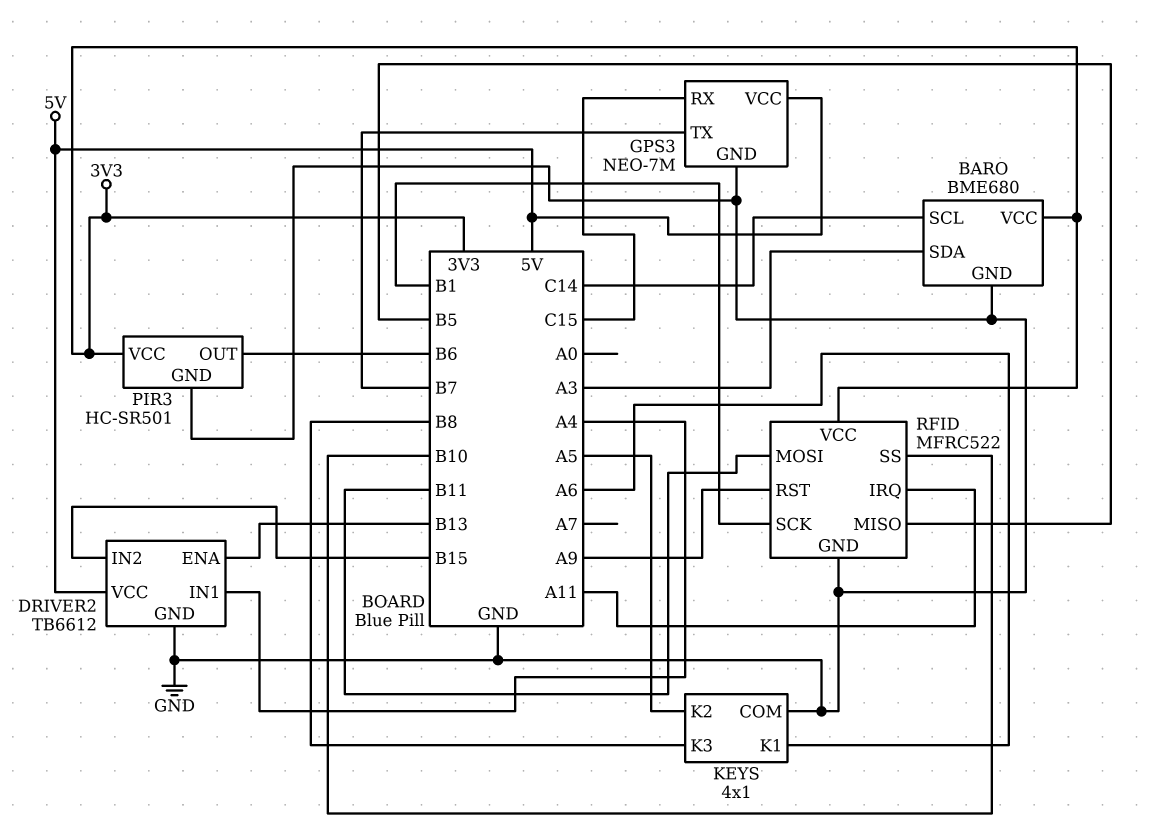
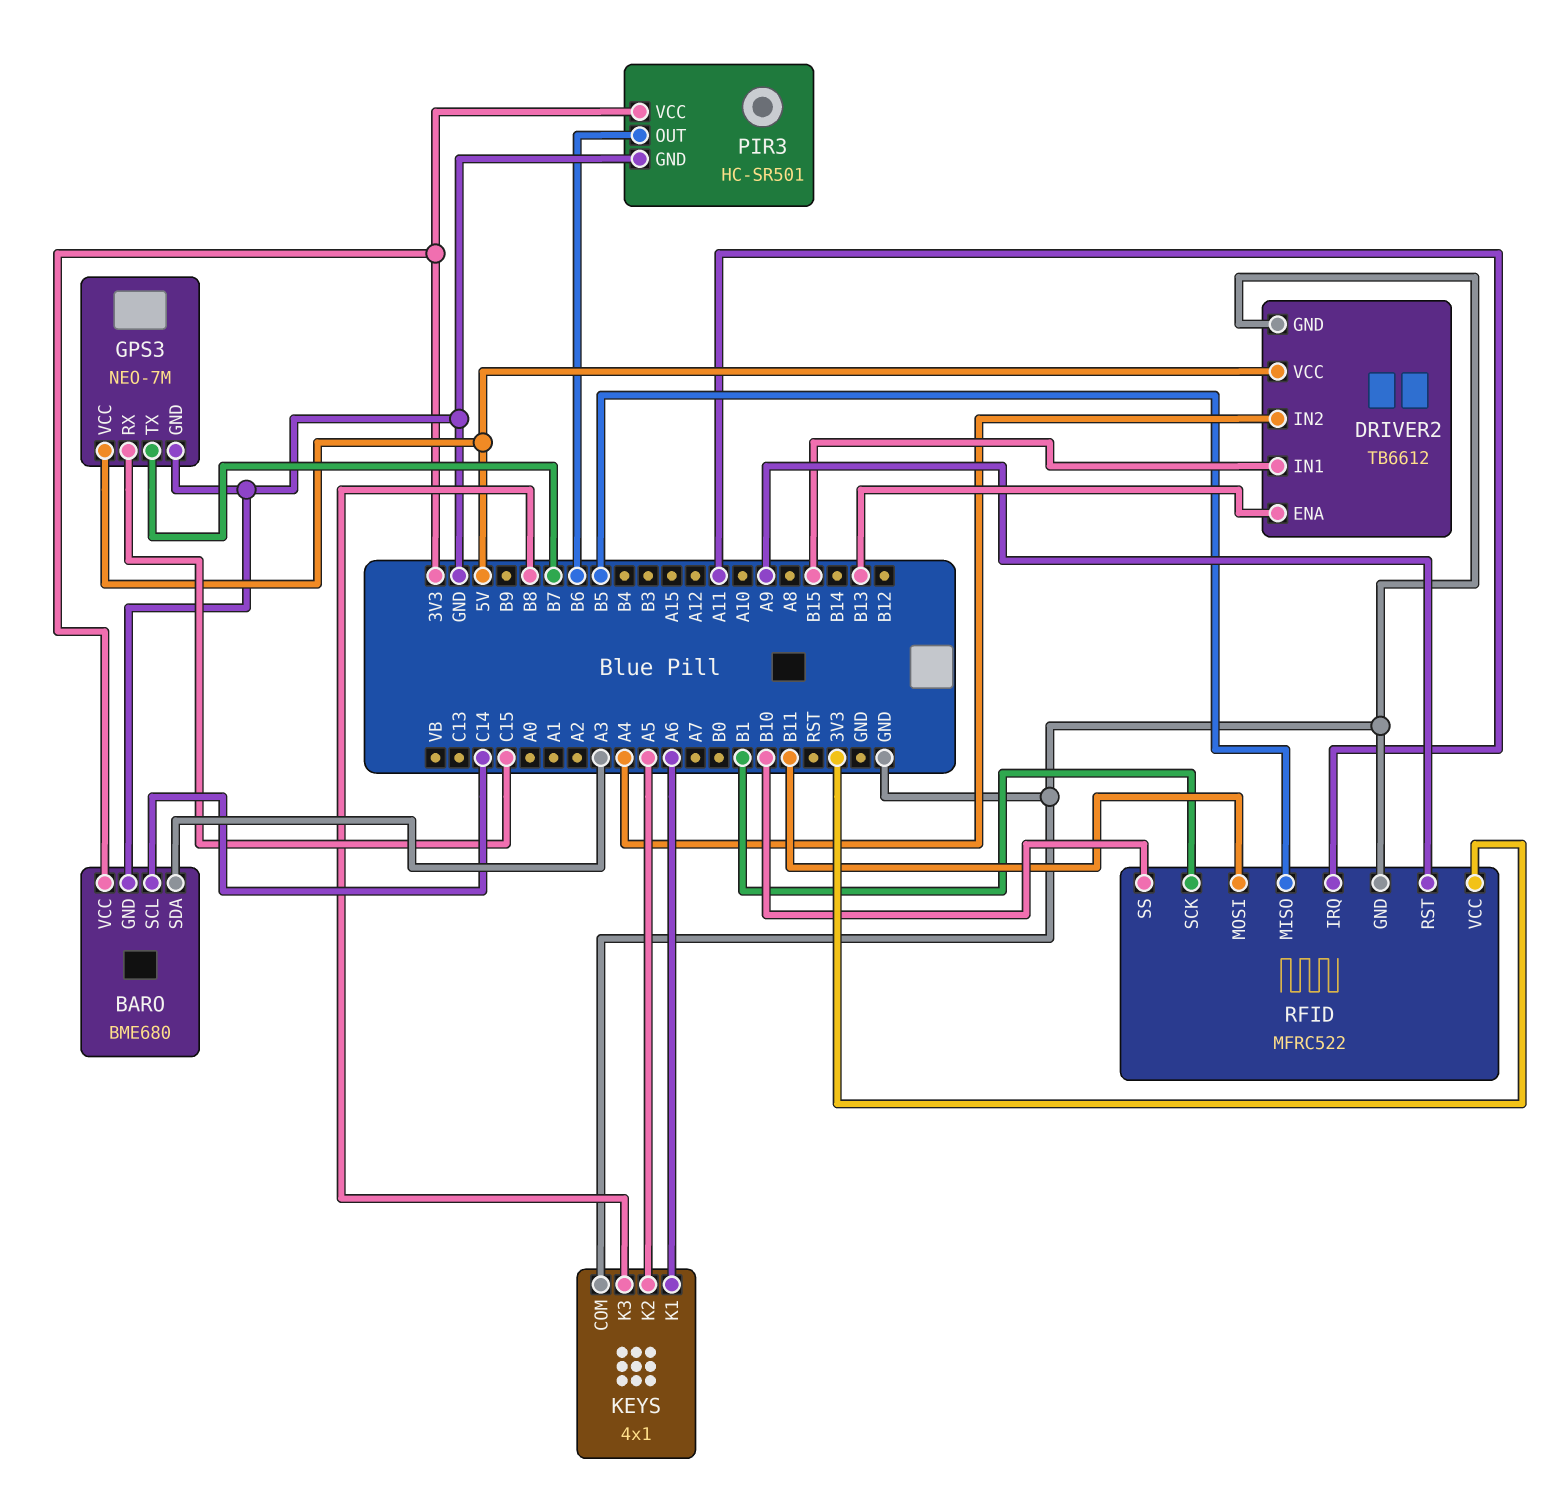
DRIVER2 pin IN1: A4 -> B15
DRIVER2 pin IN2: B15 -> A4

